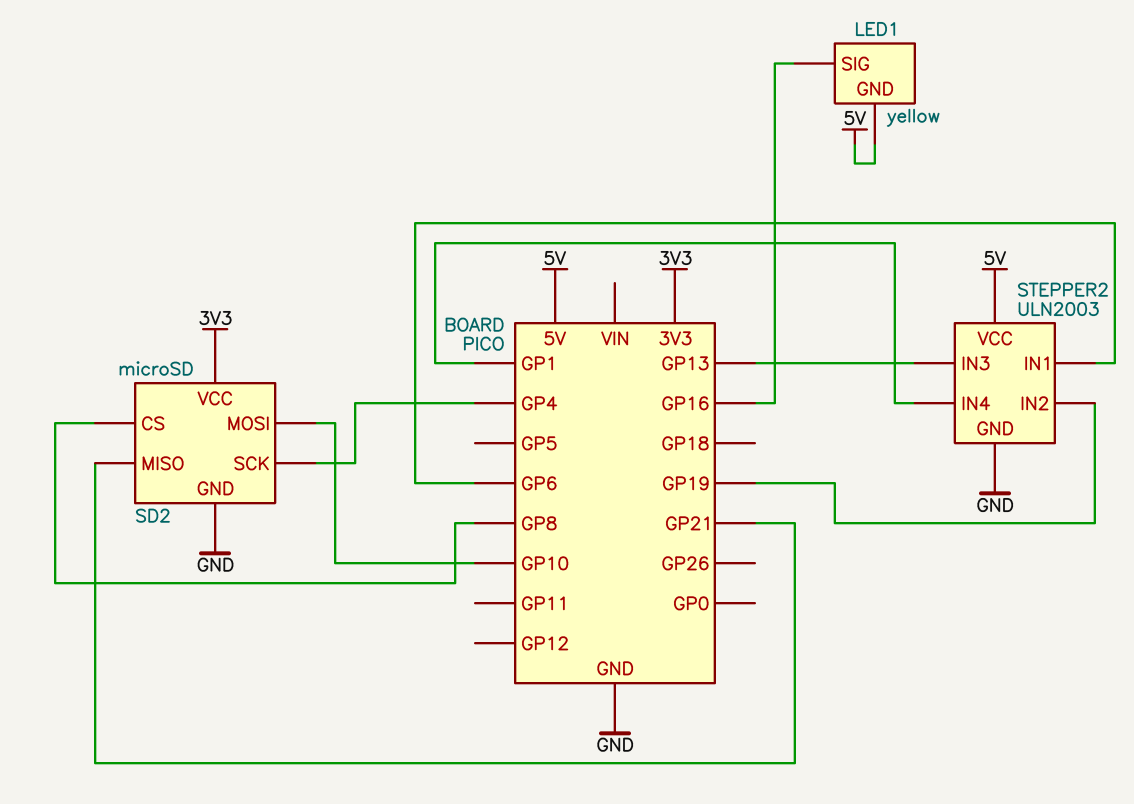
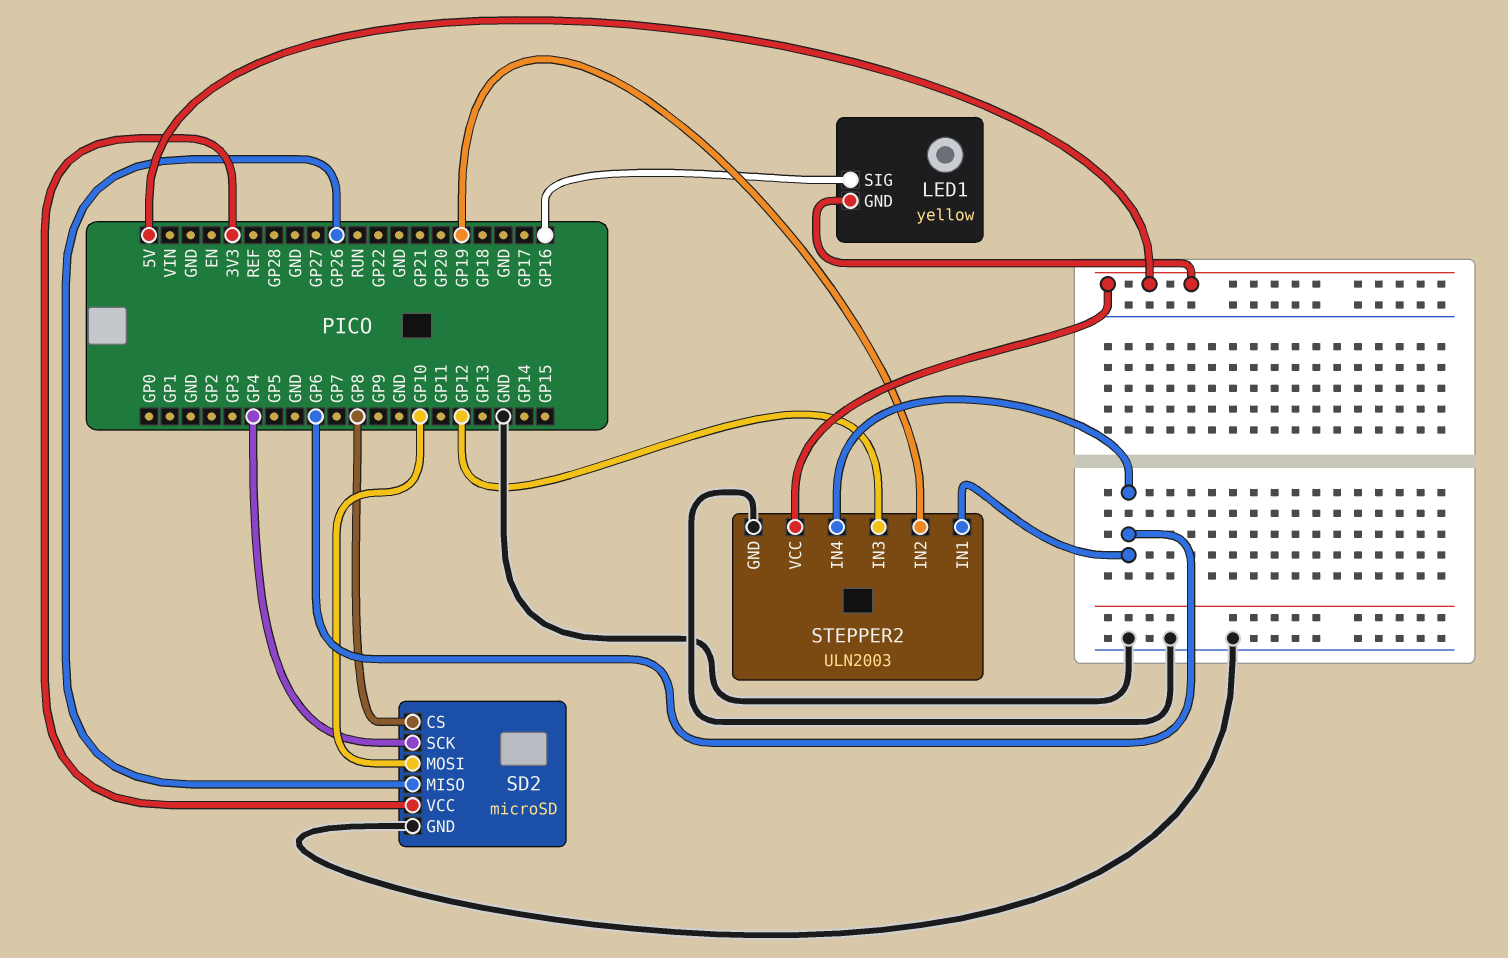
SD2 pin MISO: GP21 -> GP26
STEPPER2 pin IN3: GP13 -> GP12
STEPPER2 pin IN4: GP1 -> GP6

